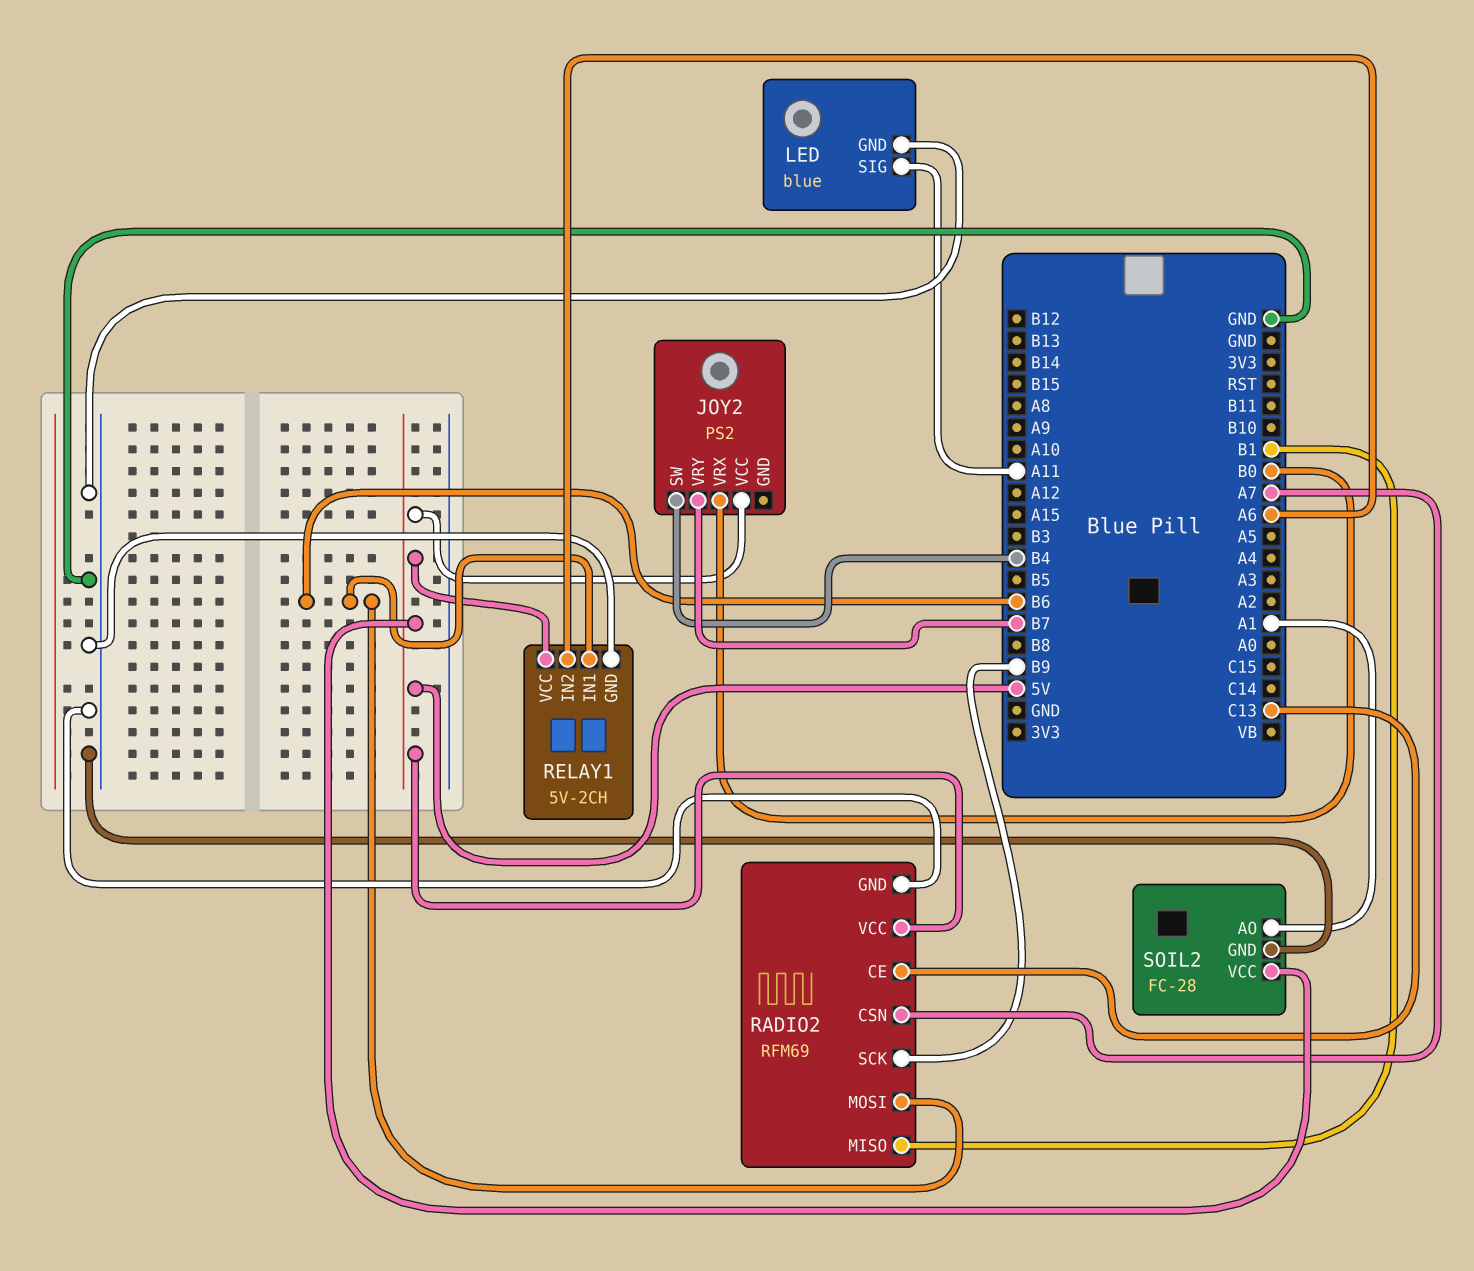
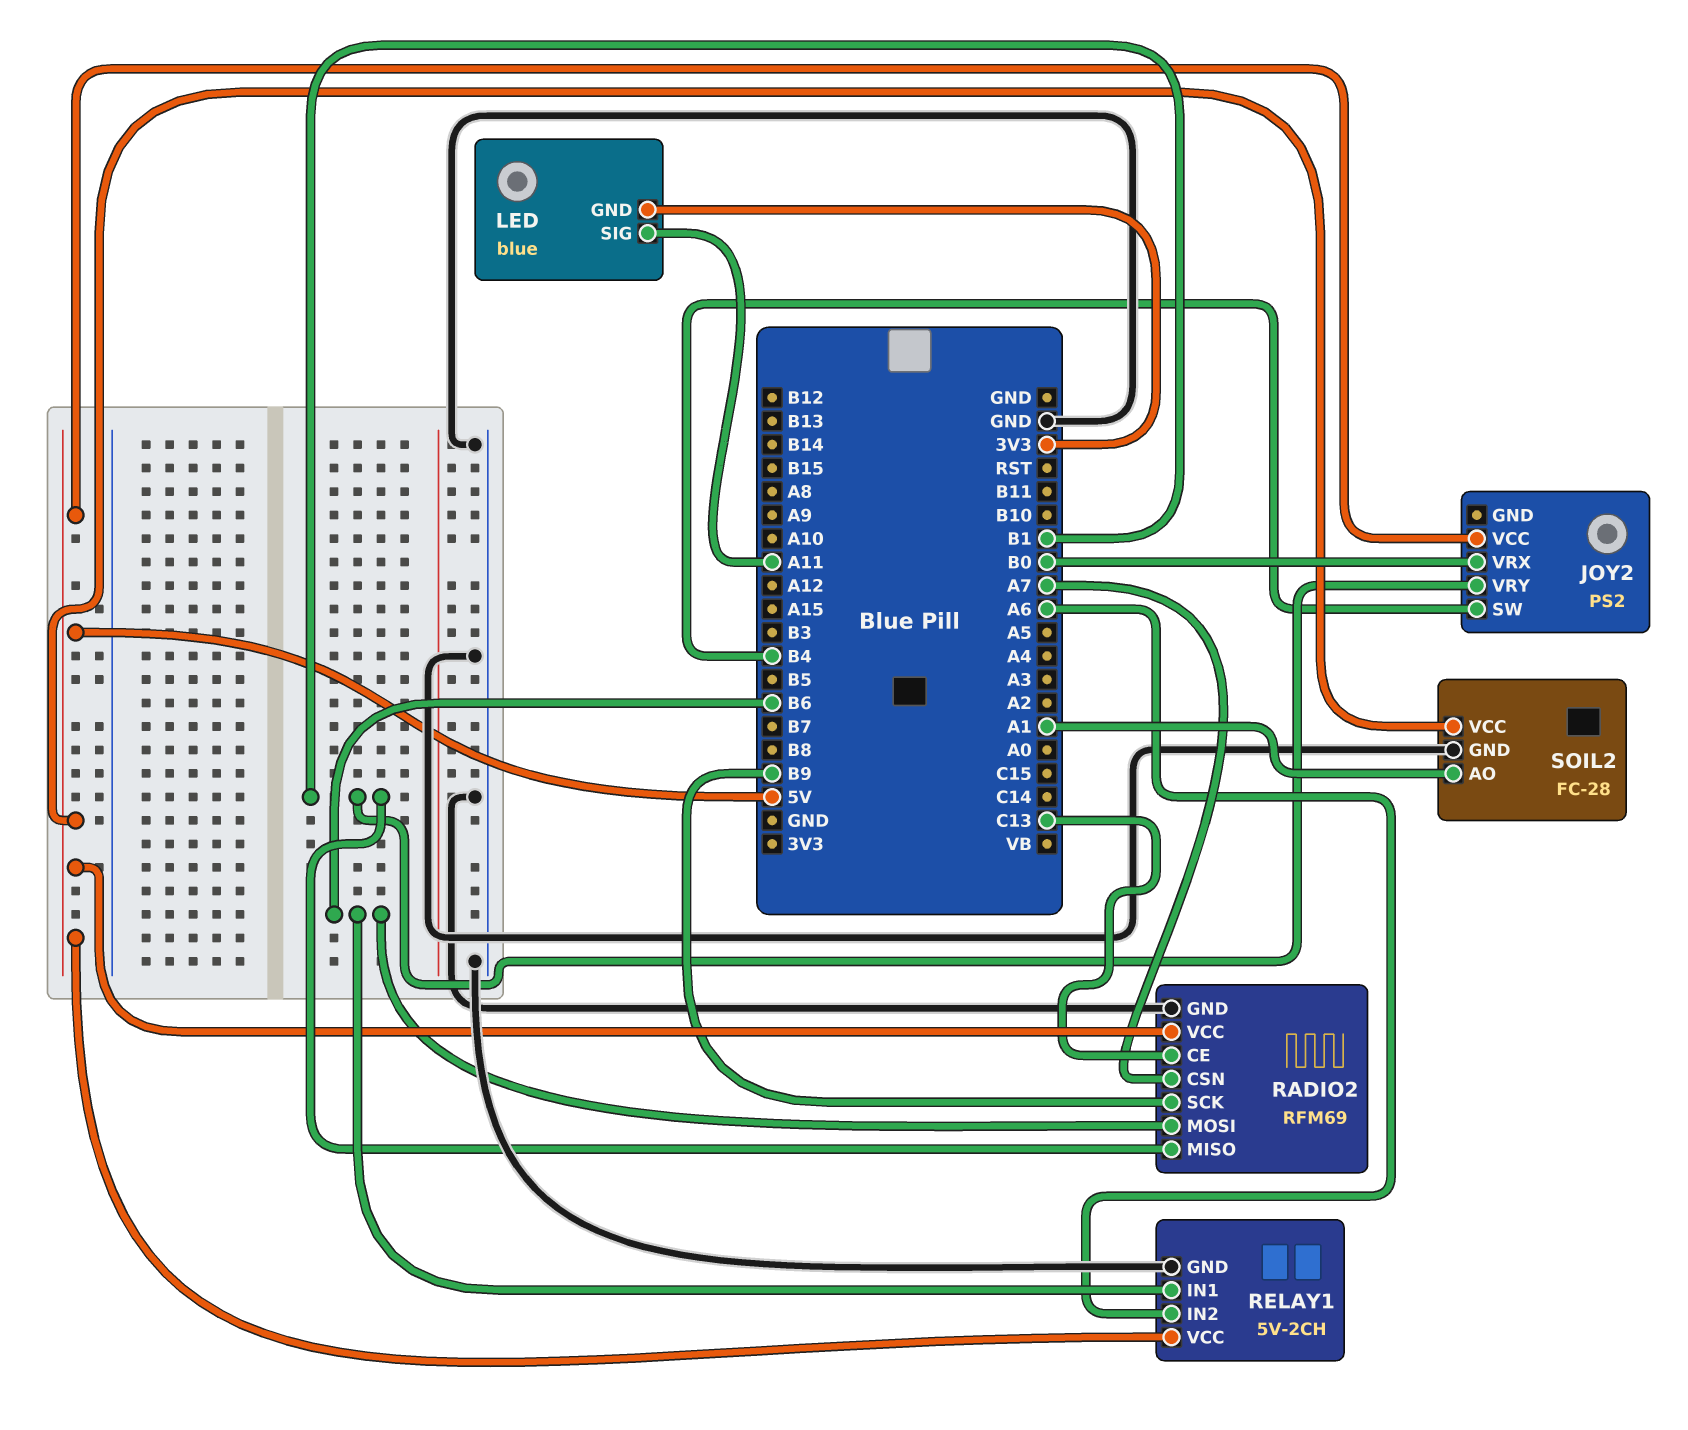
JOY2 pin VRY: B7 -> B1
LED pin GND: GND -> 3V3

